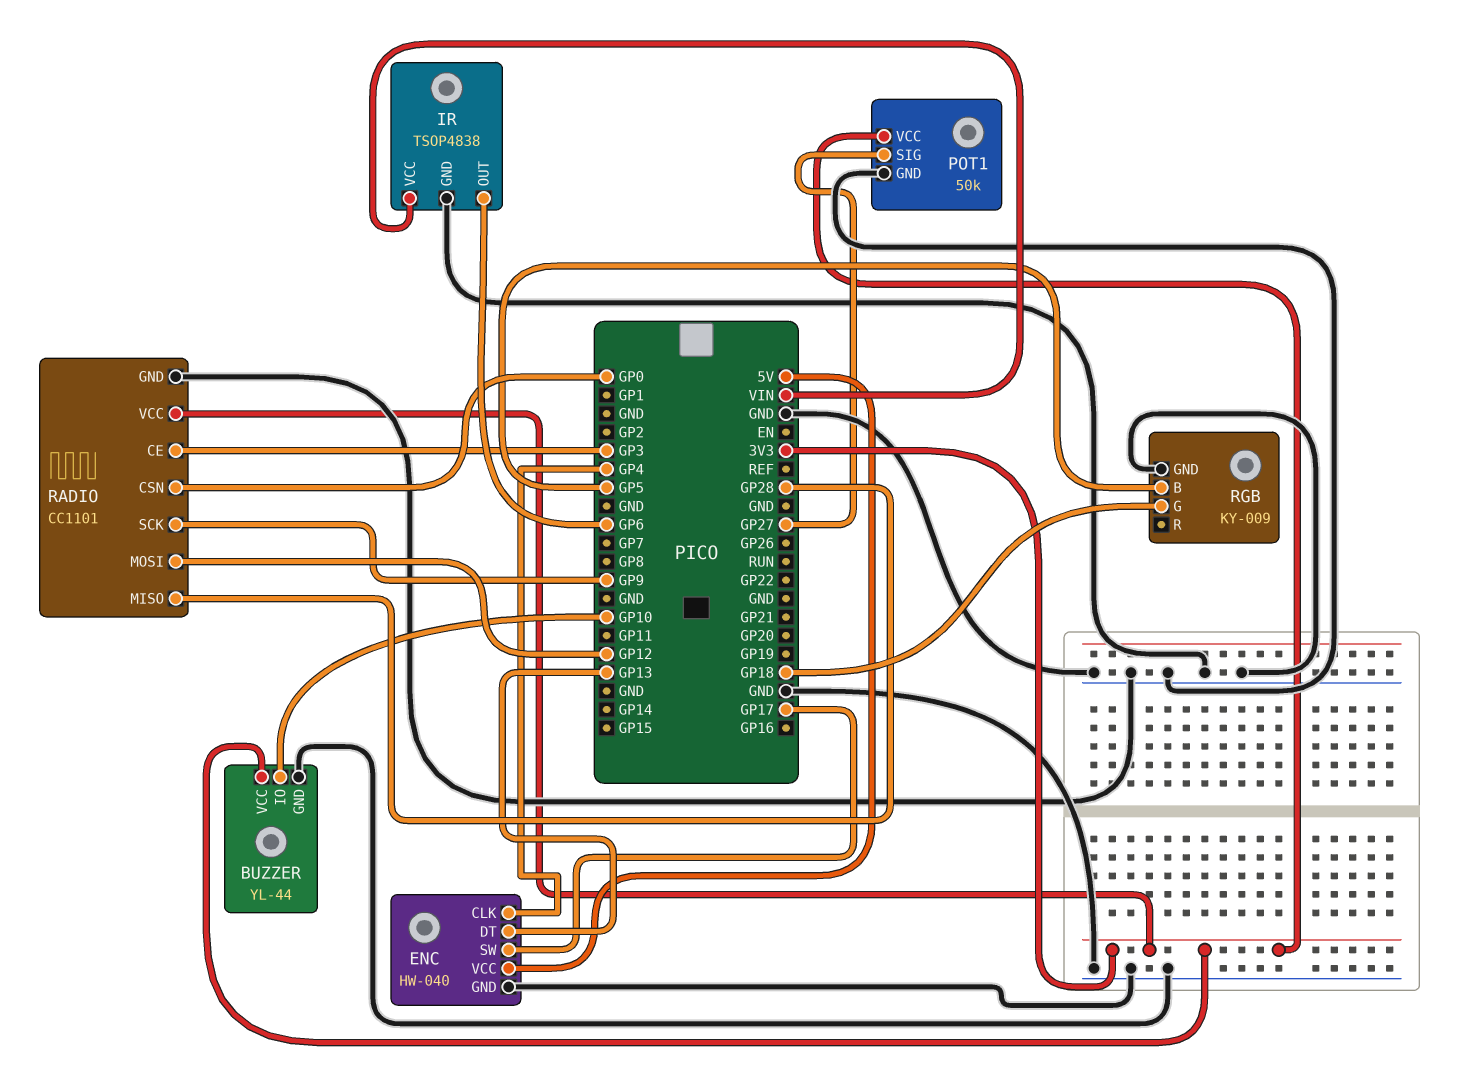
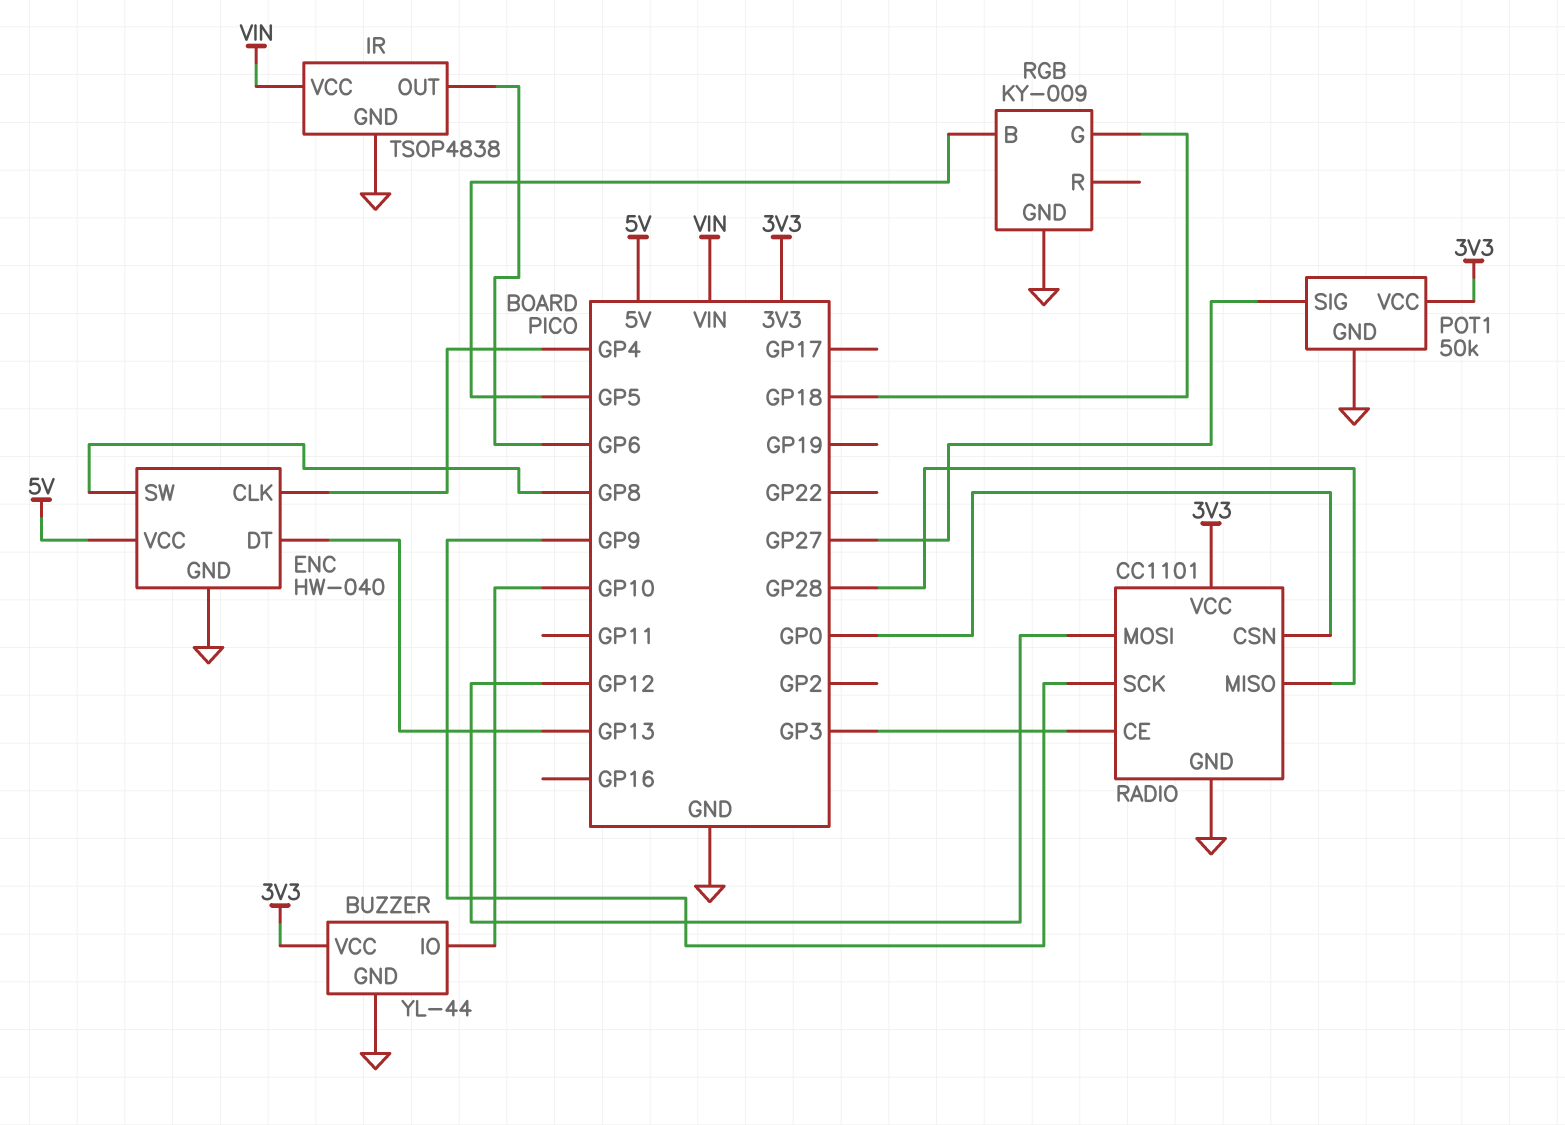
ENC pin SW: GP17 -> GP8

